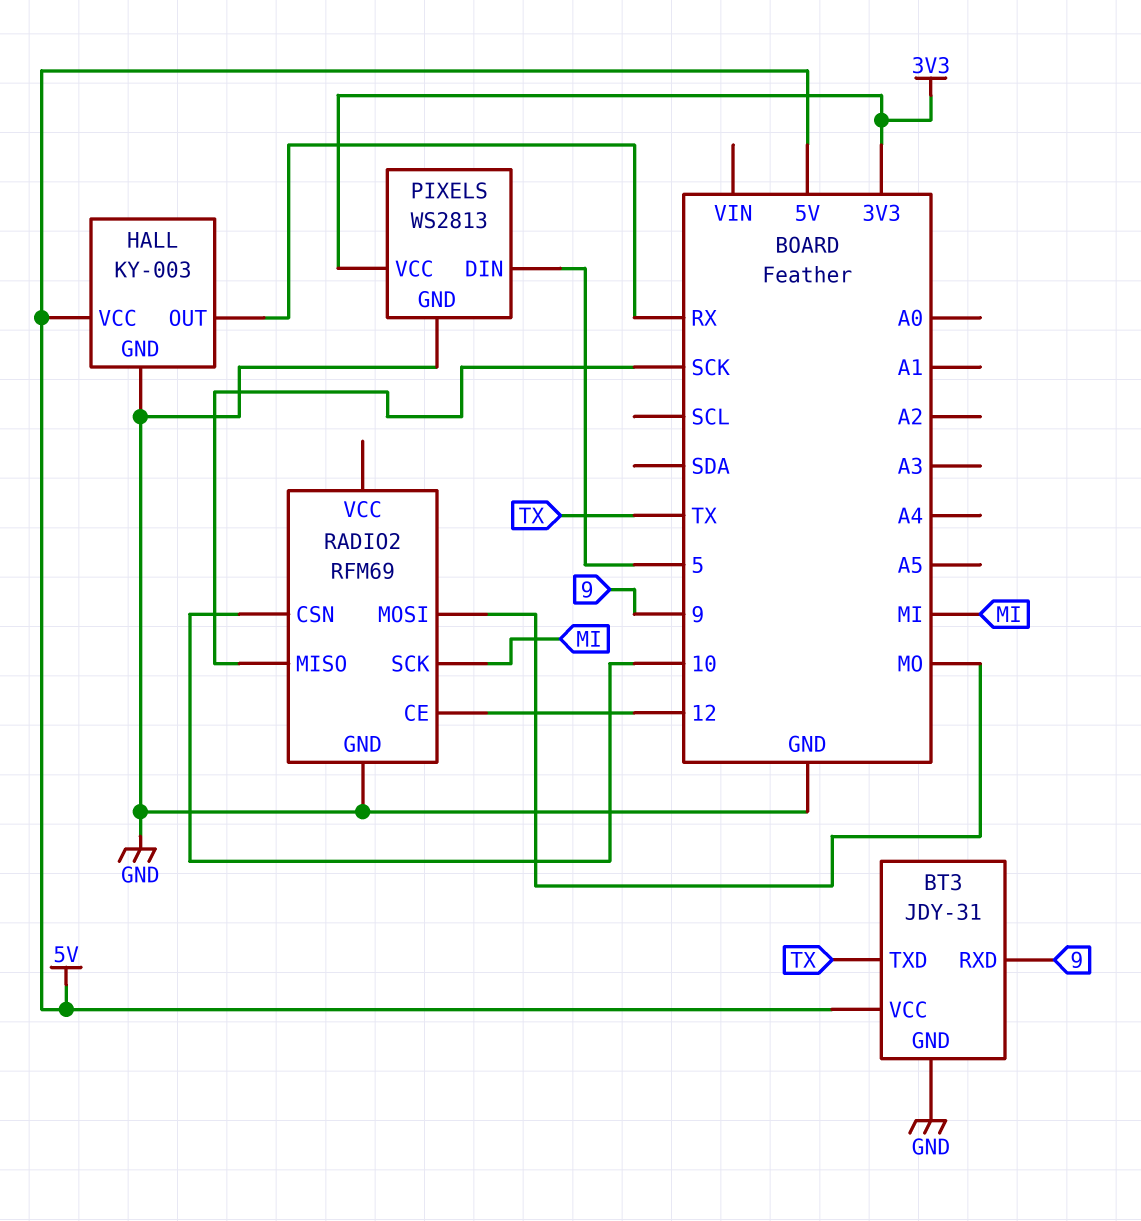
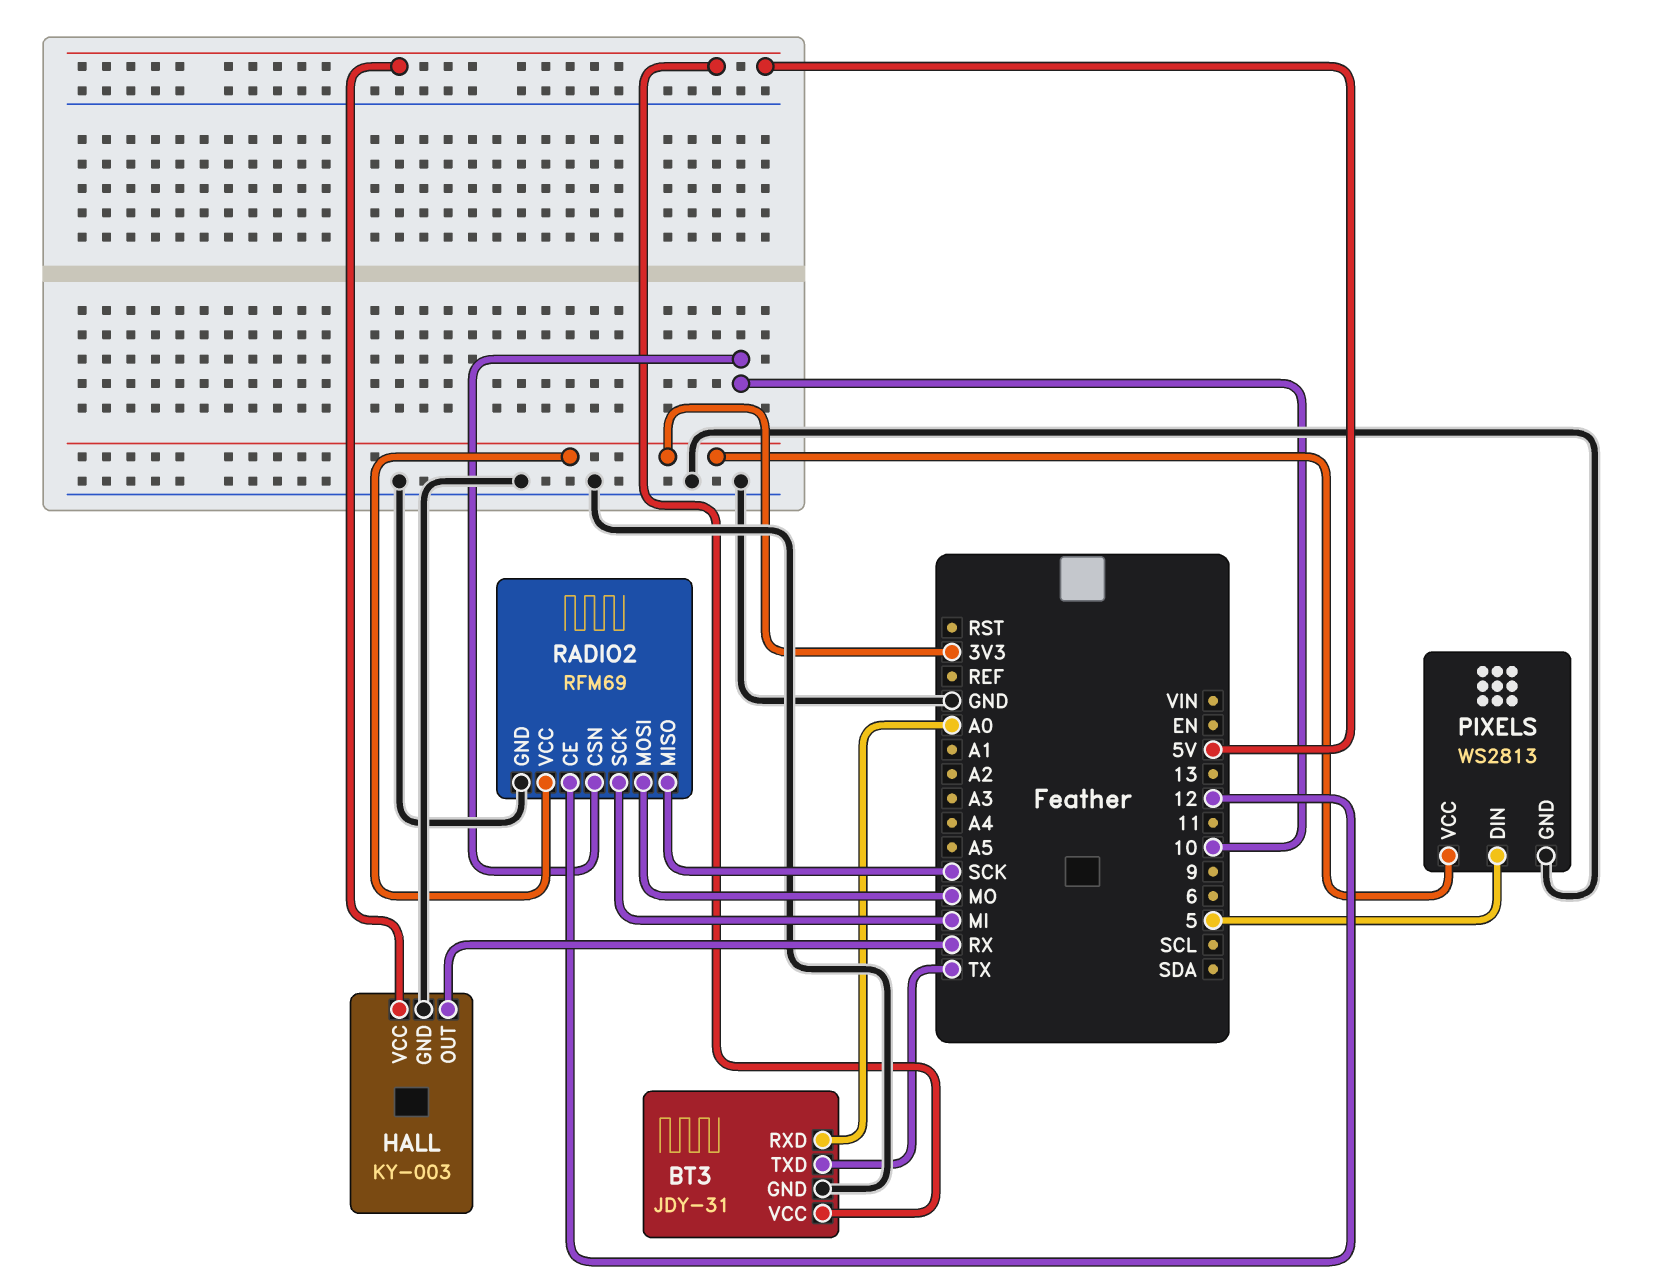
BT3 pin RXD: 9 -> A0
RADIO2 pin VCC: none -> 3V3

